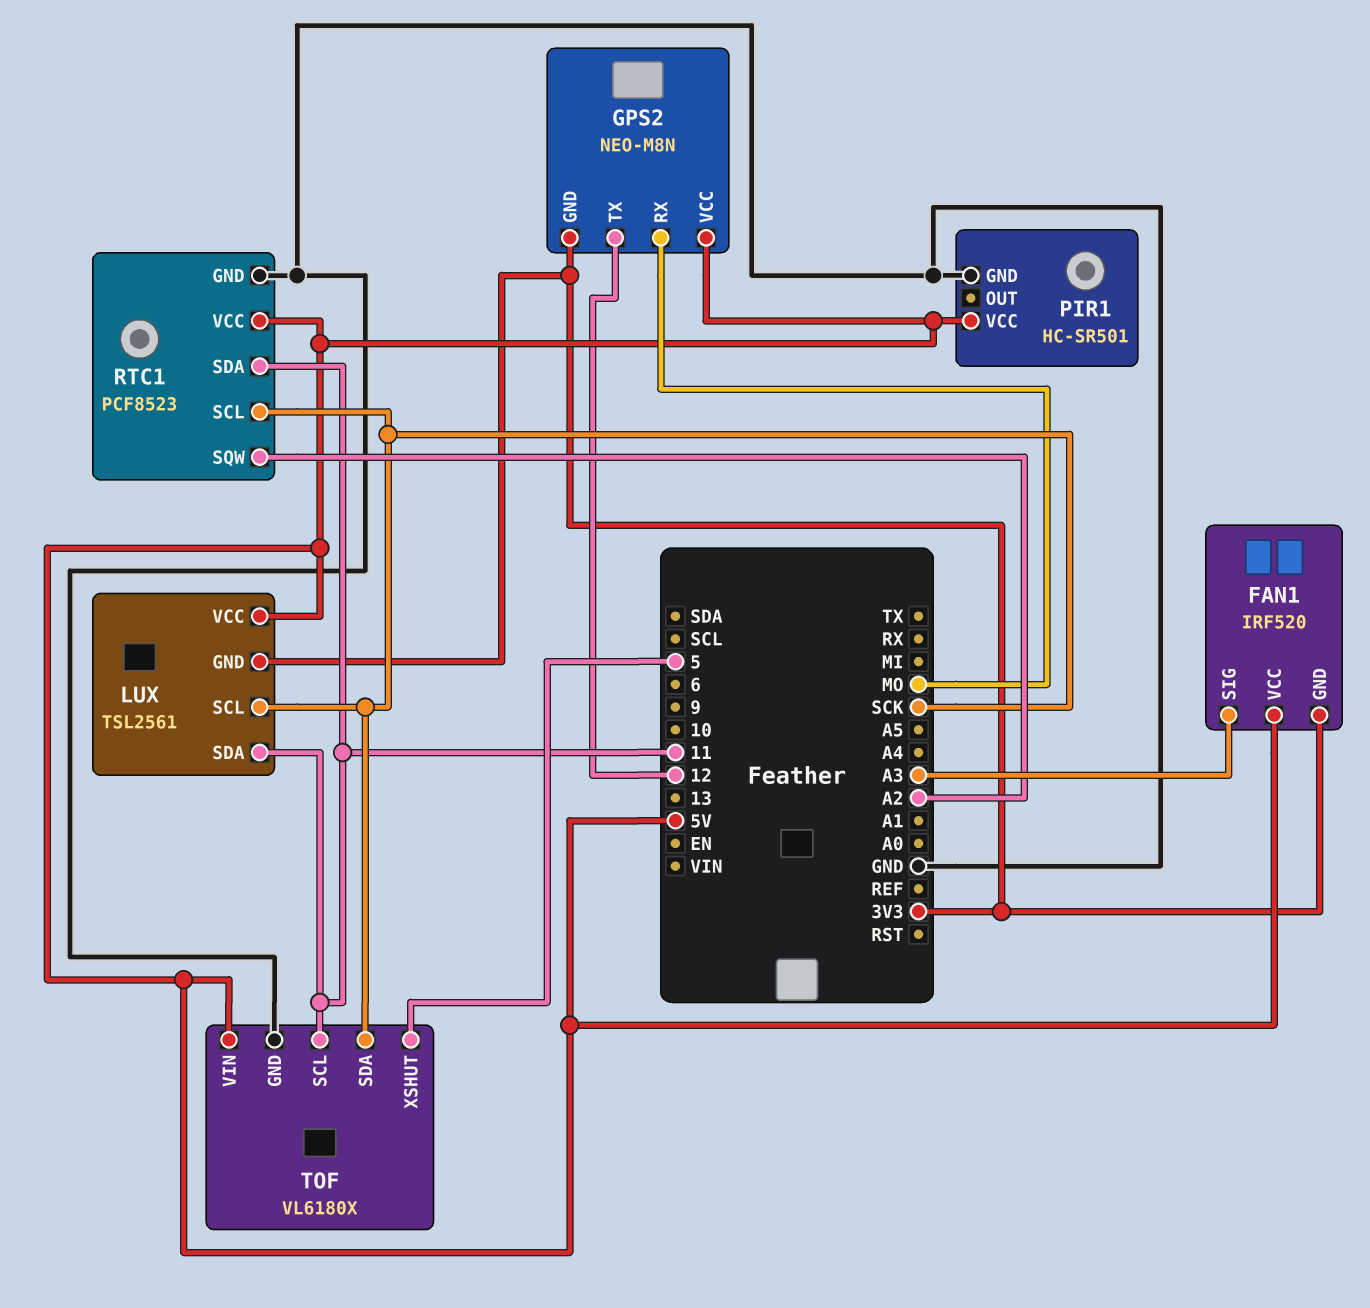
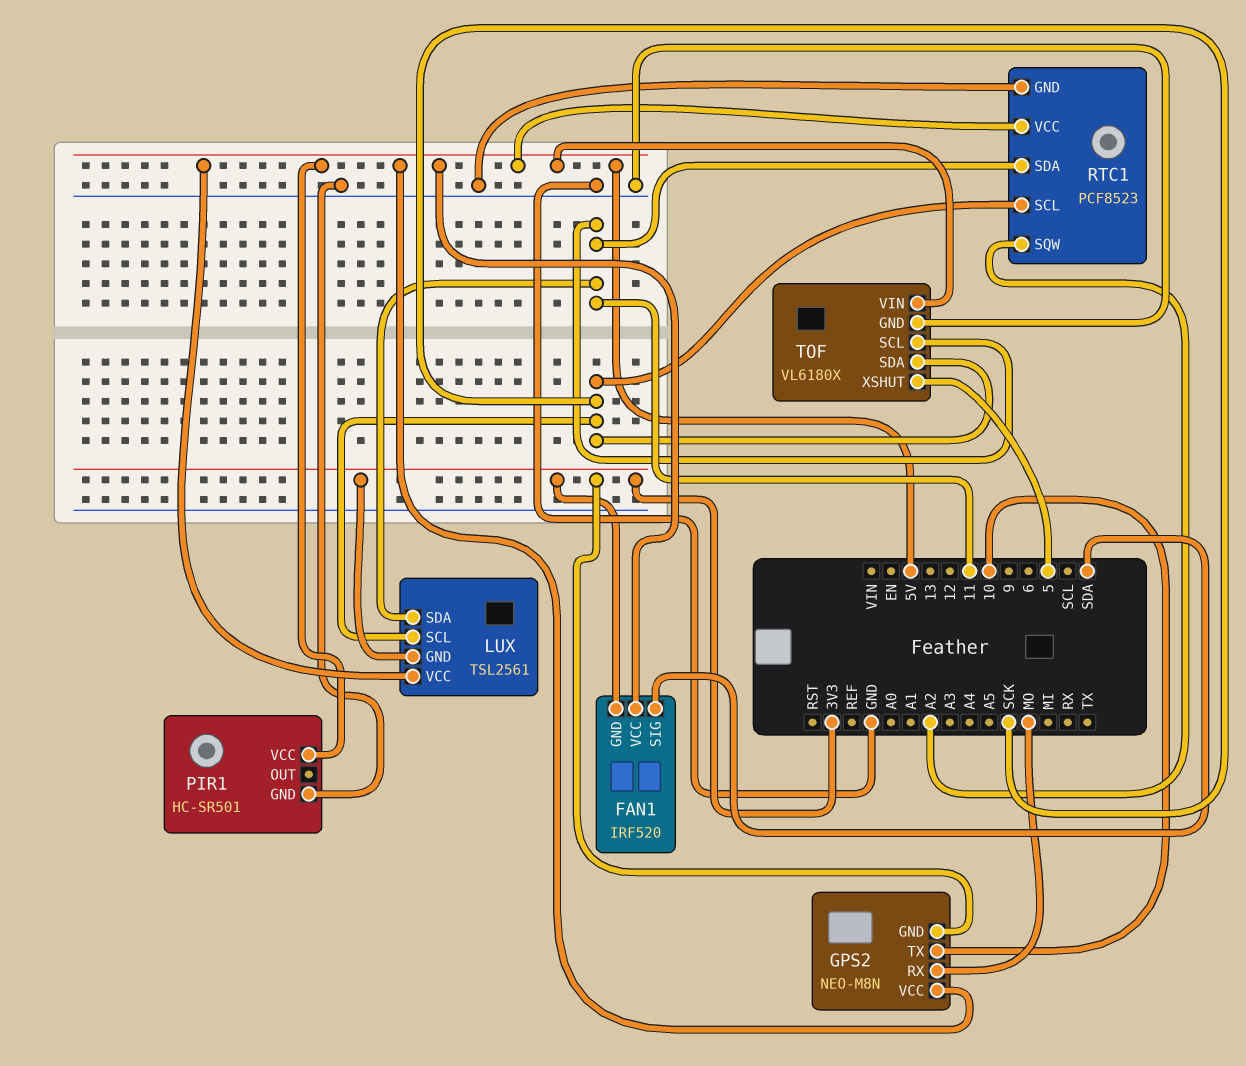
FAN1 pin SIG: A3 -> SDA
GPS2 pin TX: 12 -> 10

